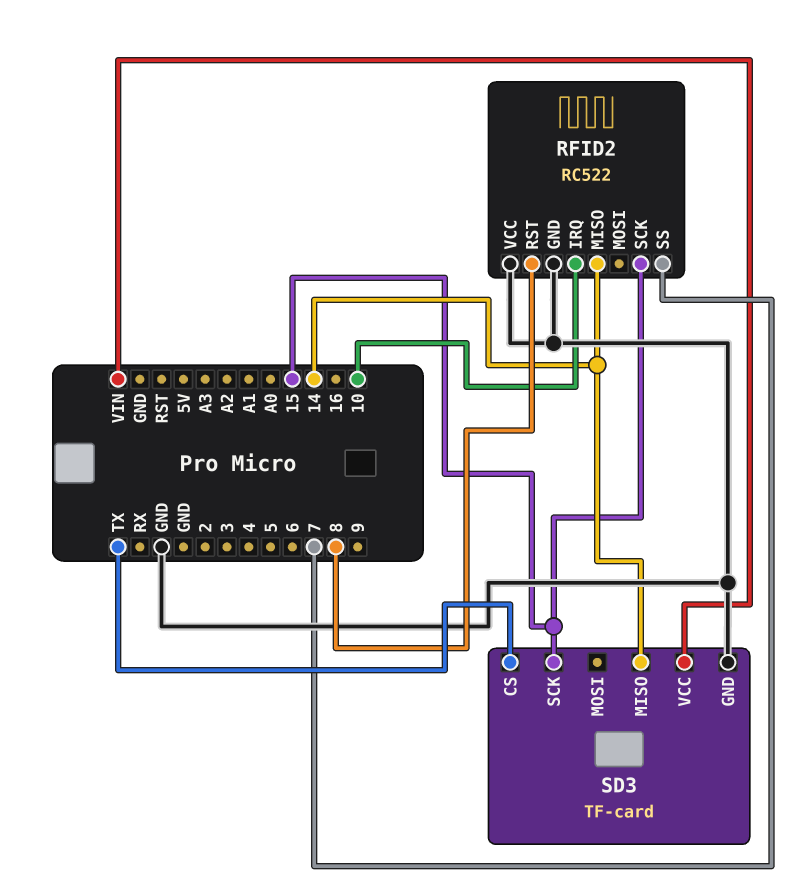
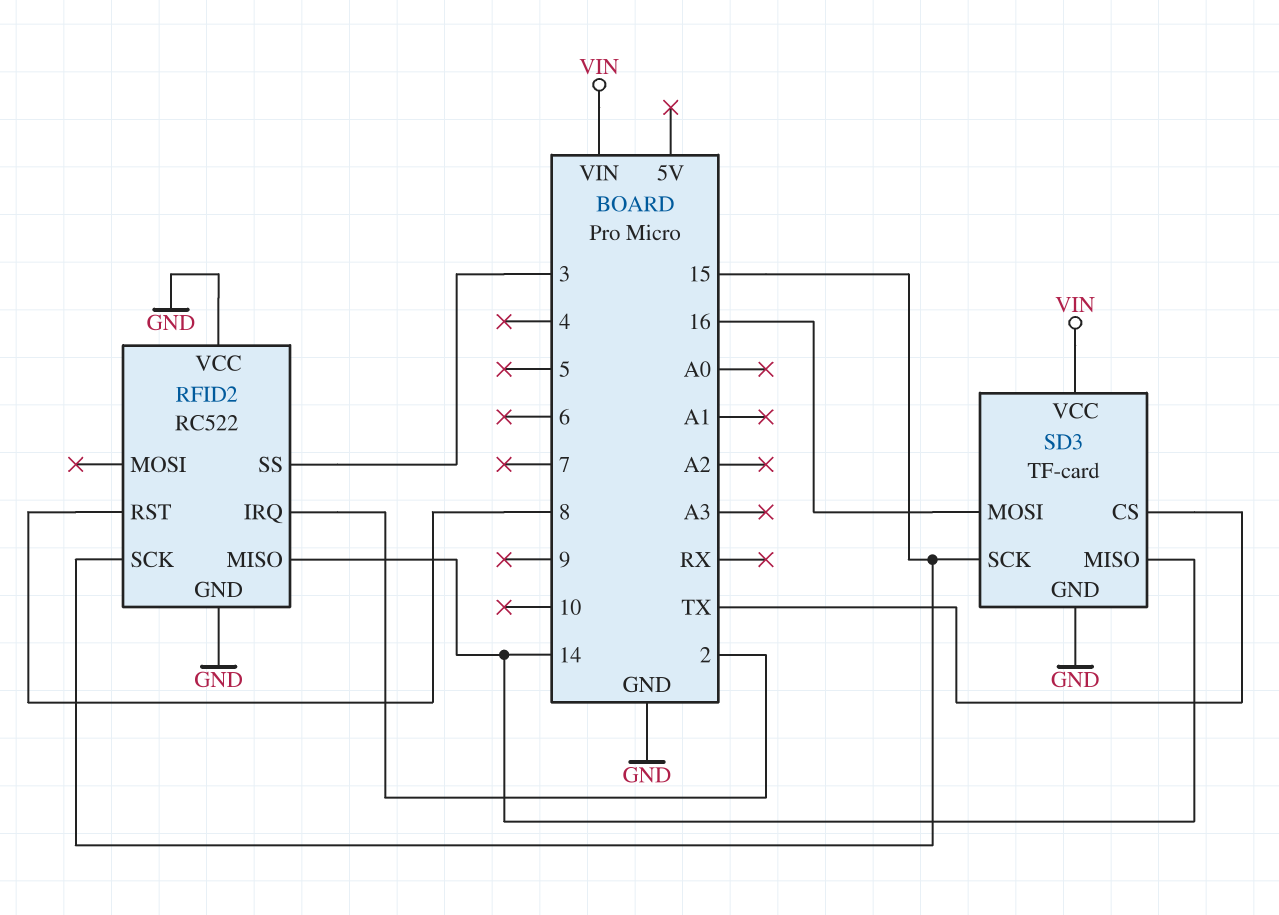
RFID2 pin IRQ: 10 -> 2
RFID2 pin SS: 7 -> 3
SD3 pin MOSI: none -> 16

